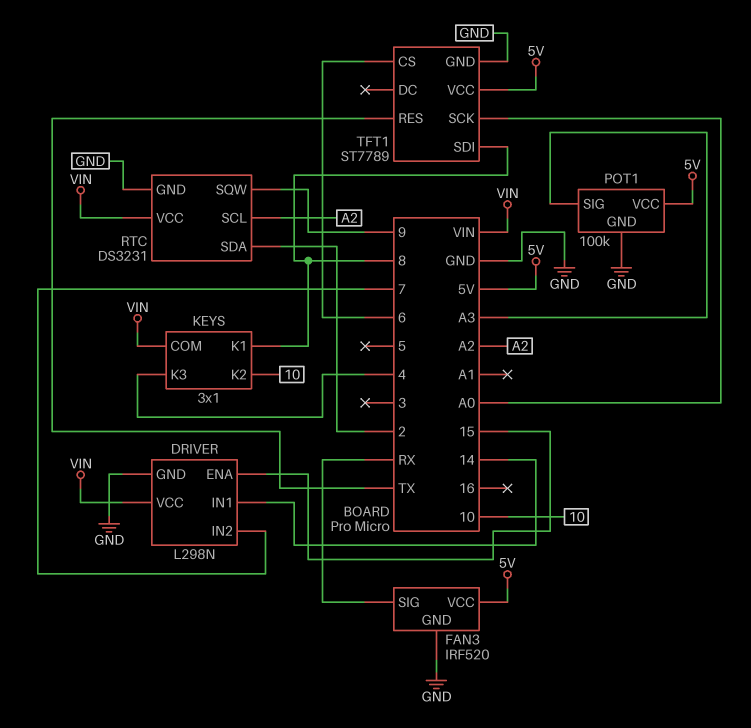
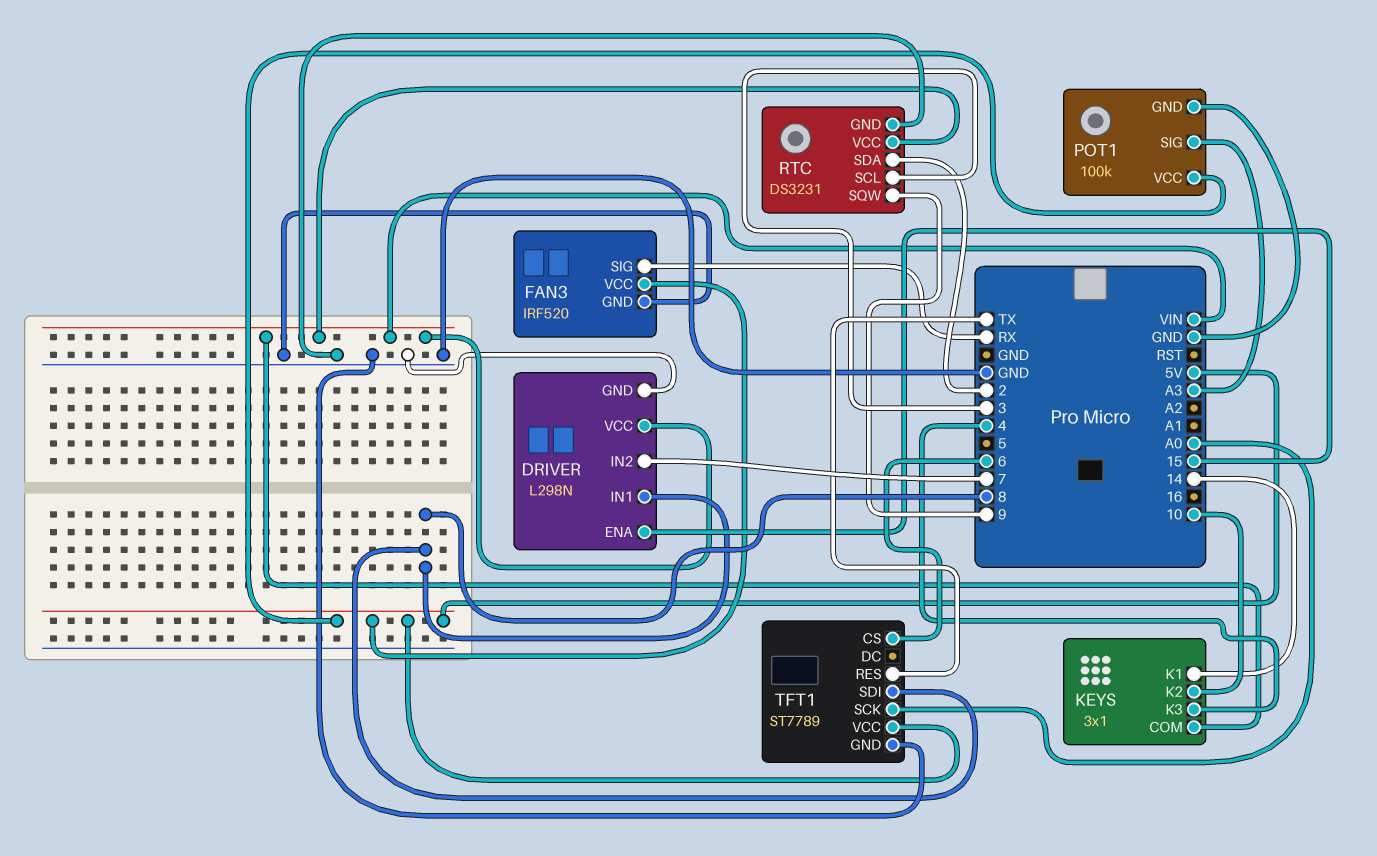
DRIVER pin IN1: 14 -> 8
KEYS pin K1: 8 -> 14
RTC pin SCL: A2 -> 3

